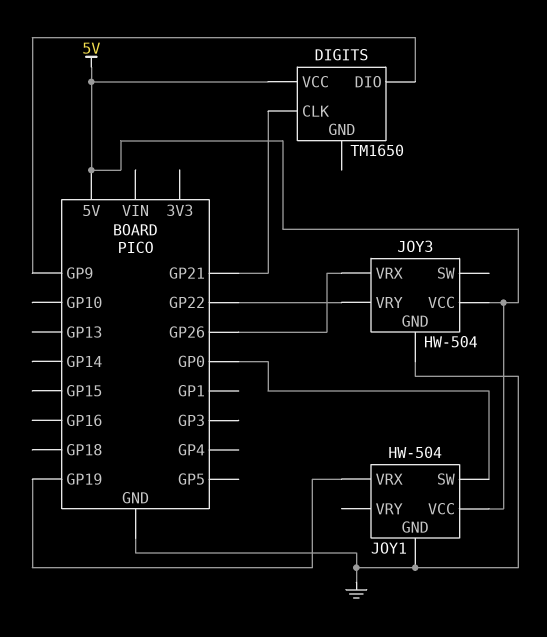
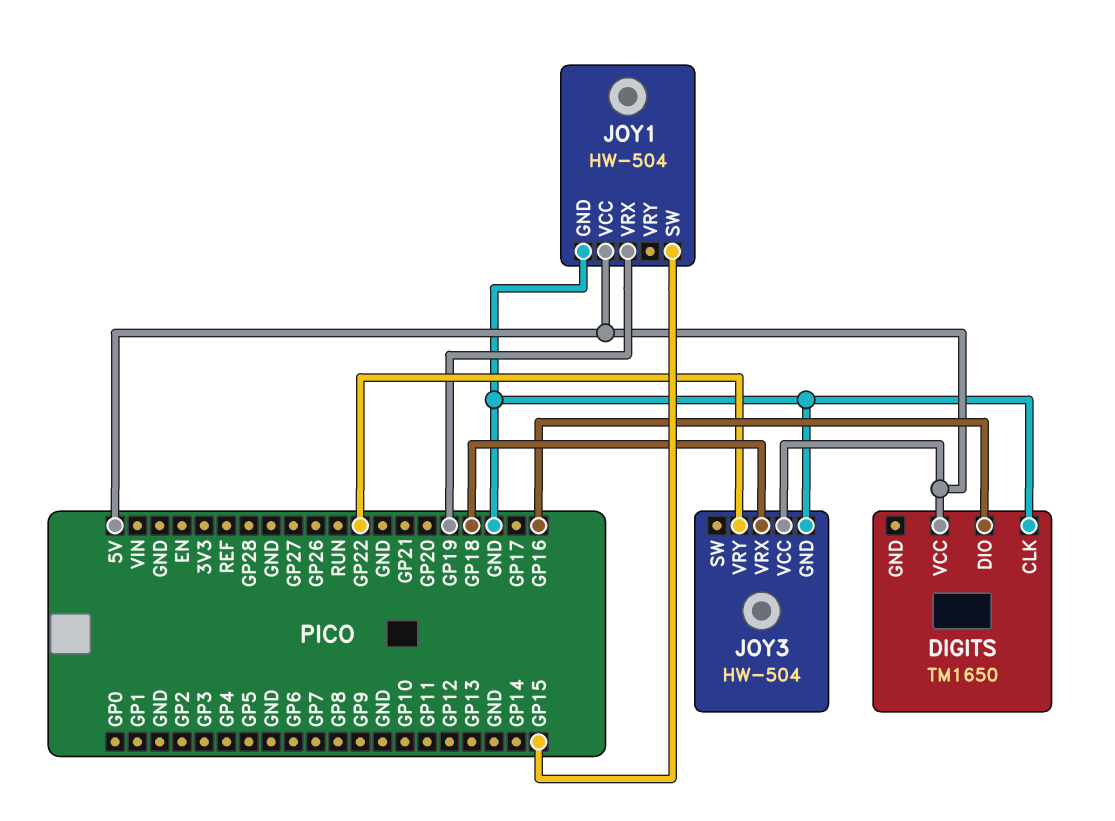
DIGITS pin CLK: GP21 -> GND
DIGITS pin DIO: GP9 -> GP16
JOY1 pin SW: GP0 -> GP15
JOY3 pin VRX: GP26 -> GP18

